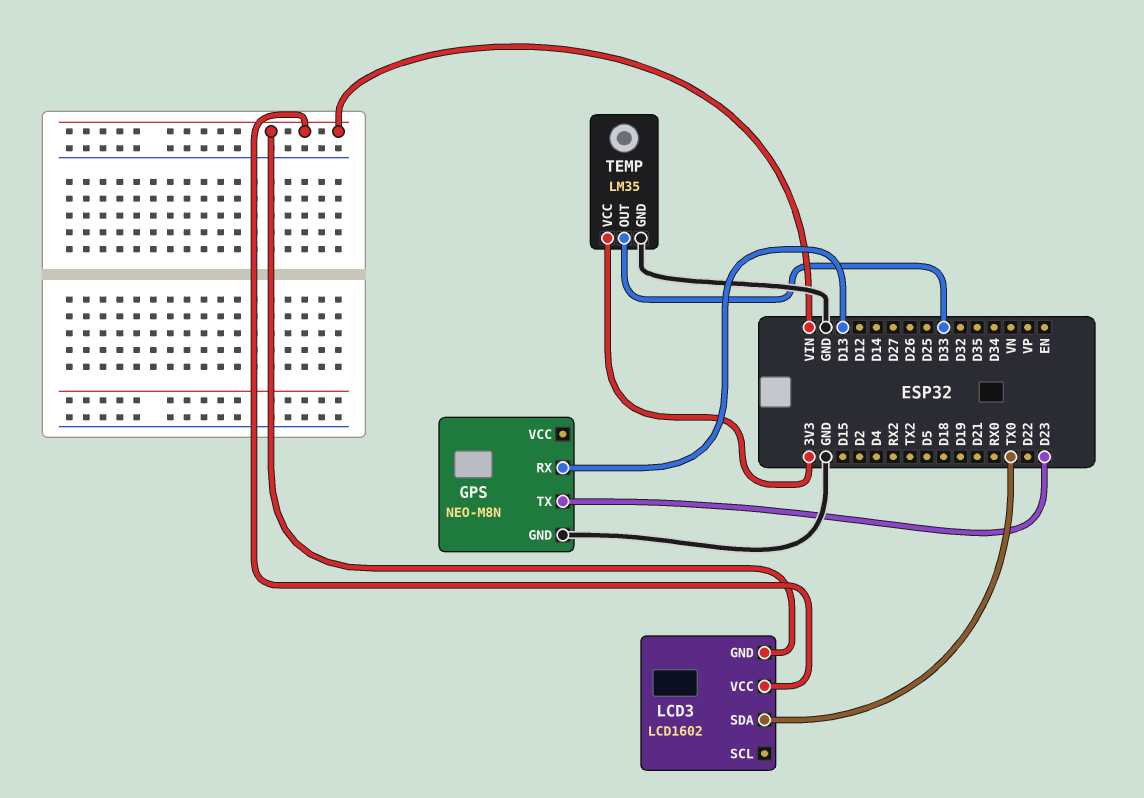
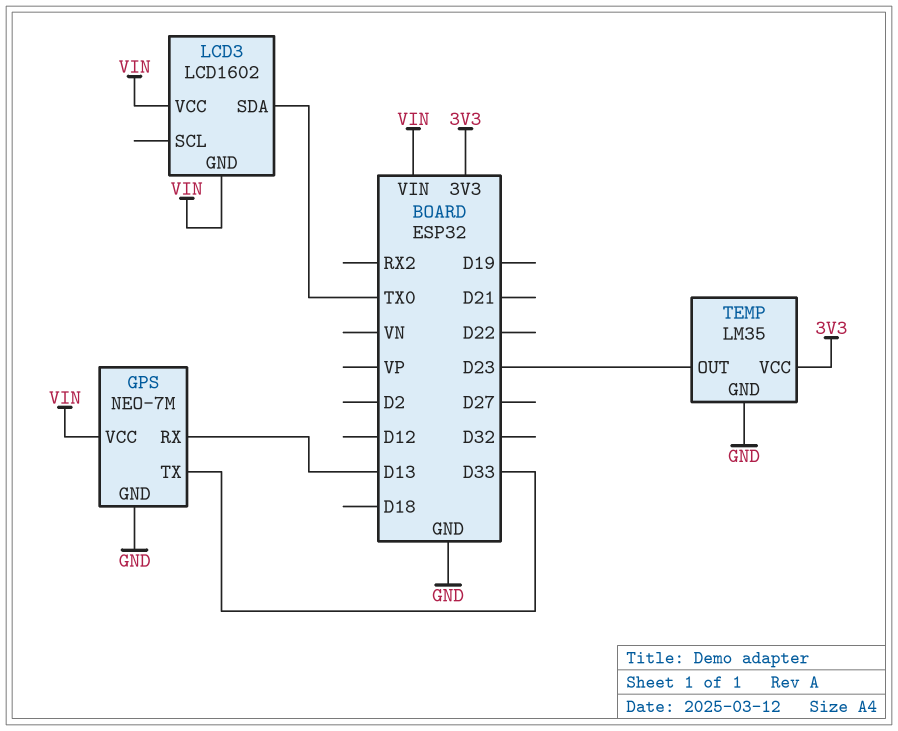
GPS: NEO-M8N -> NEO-7M
GPS pin TX: D23 -> D33
GPS pin VCC: none -> VIN
TEMP pin OUT: D33 -> D23

